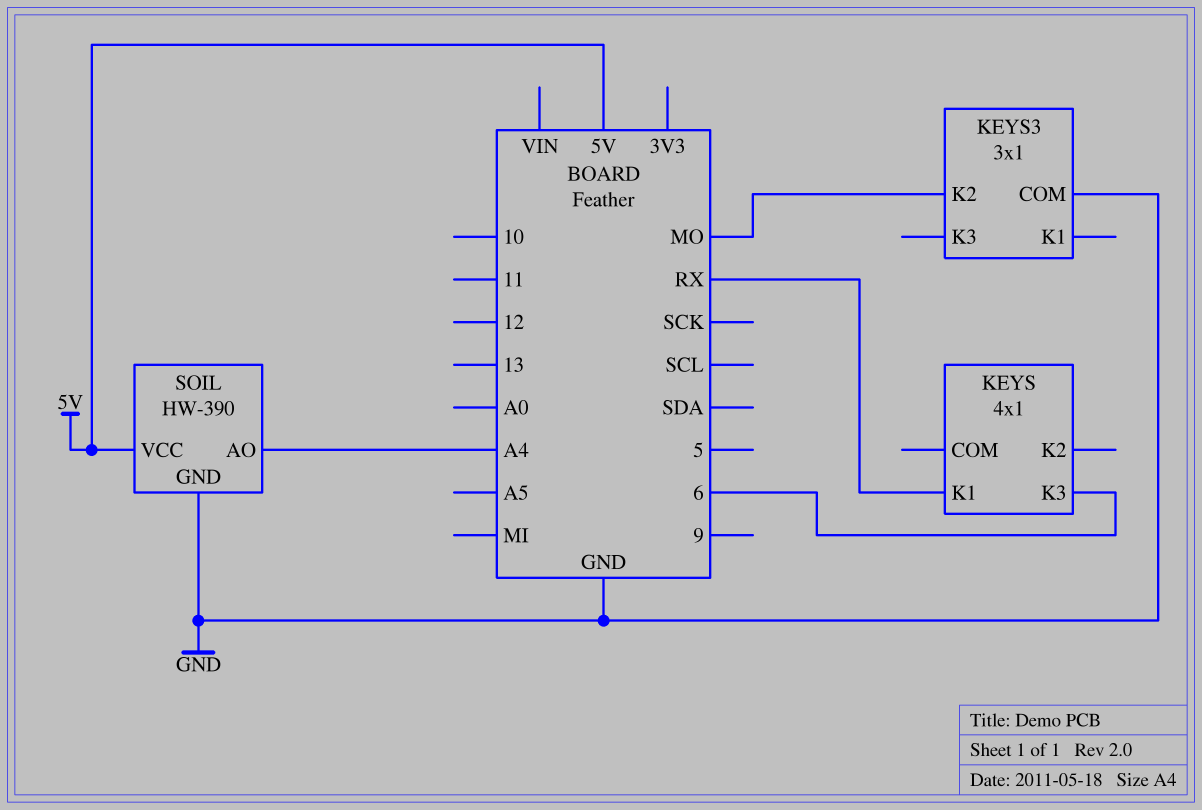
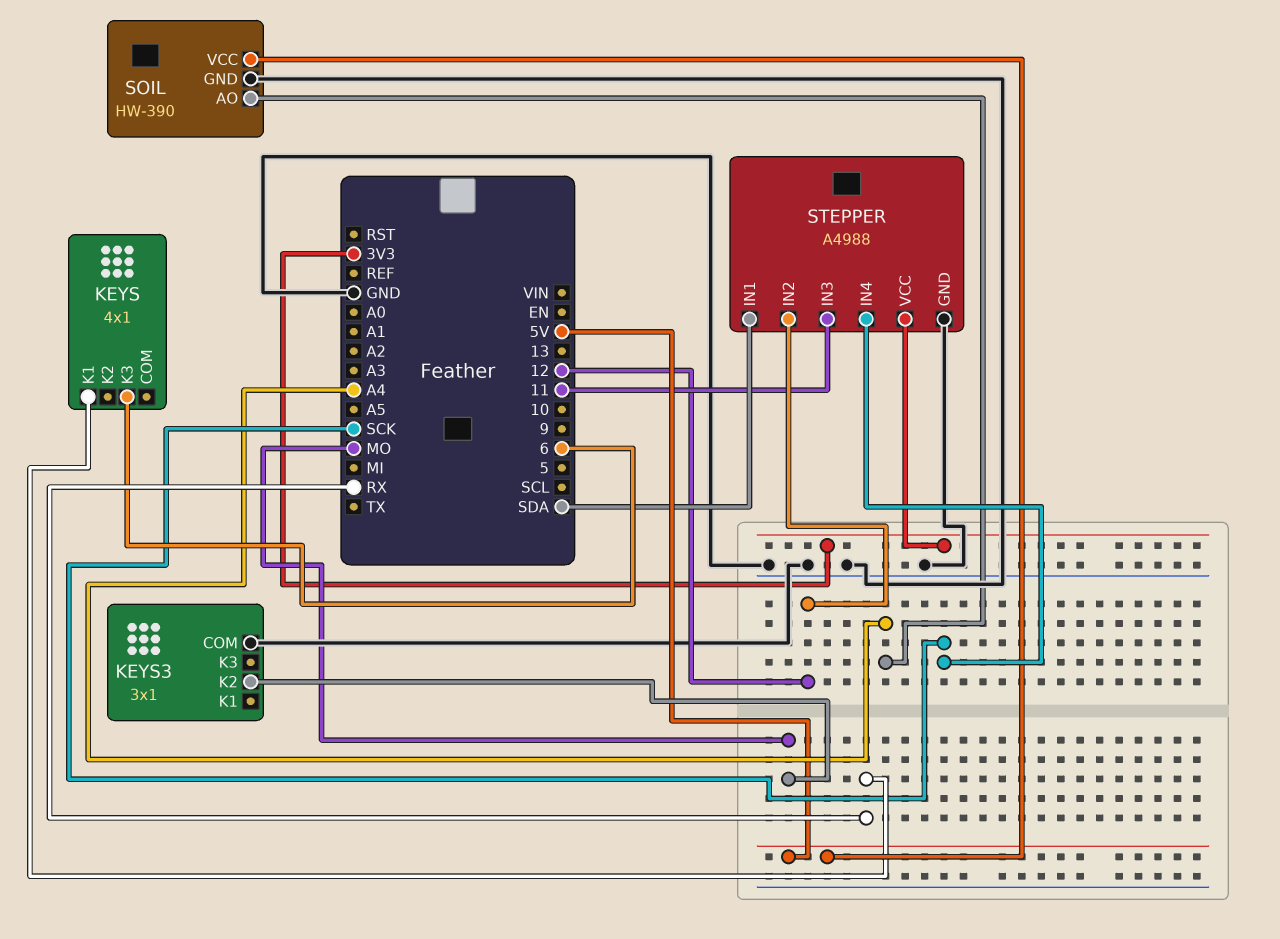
STEPPER: none -> A4988
STEPPER pin GND: none -> GND
STEPPER pin IN1: none -> SDA
STEPPER pin IN2: none -> 12
STEPPER pin IN3: none -> 11
STEPPER pin IN4: none -> SCK
STEPPER pin VCC: none -> 3V3

